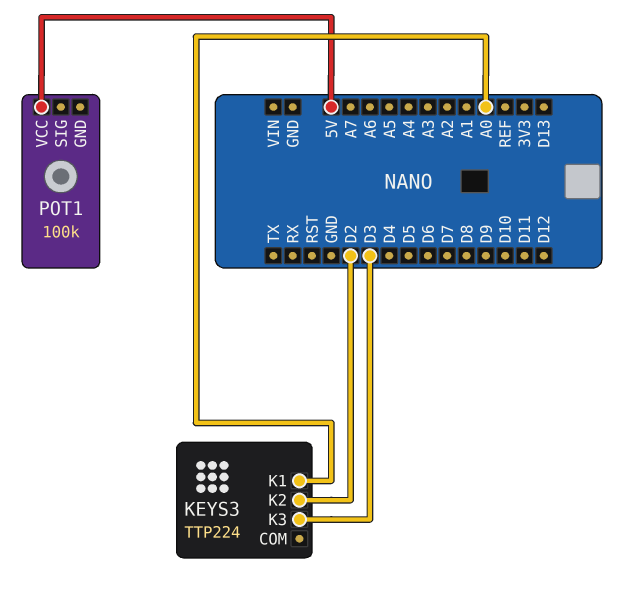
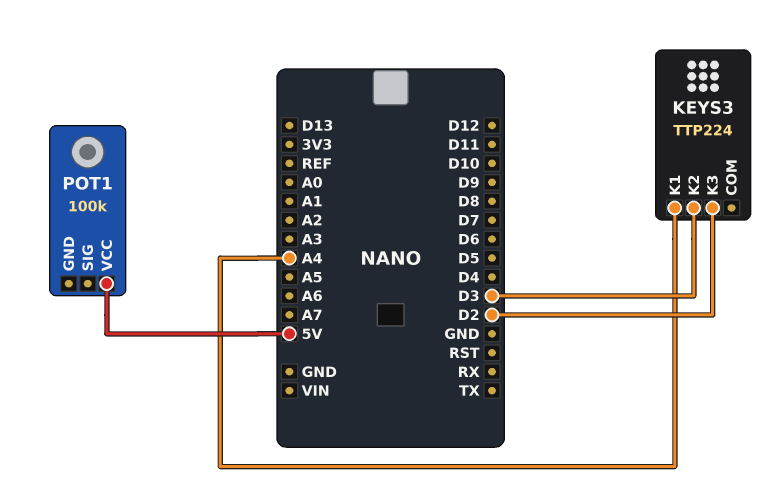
KEYS3 pin K1: A0 -> A4
KEYS3 pin K2: D2 -> D3
KEYS3 pin K3: D3 -> D2

